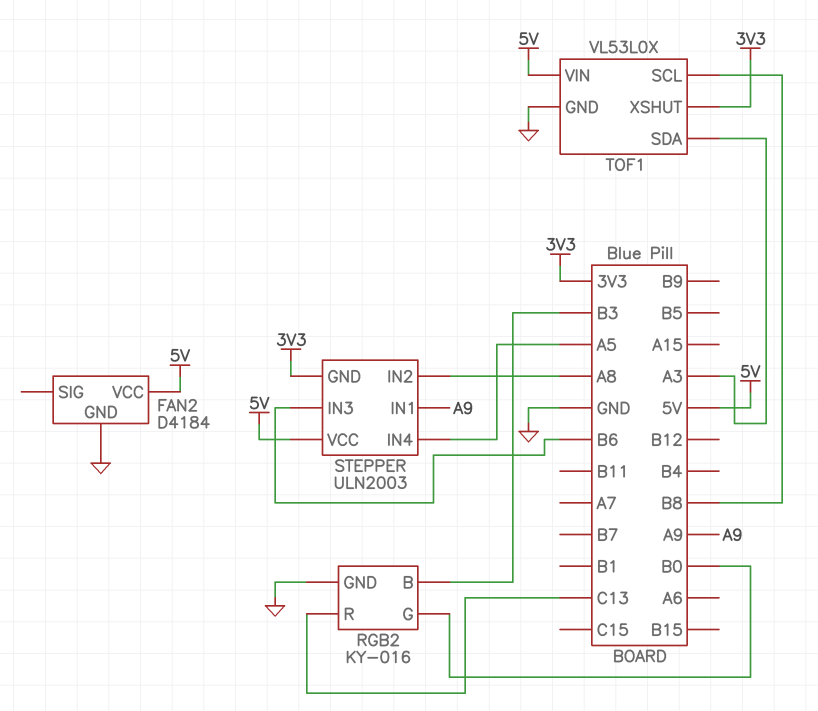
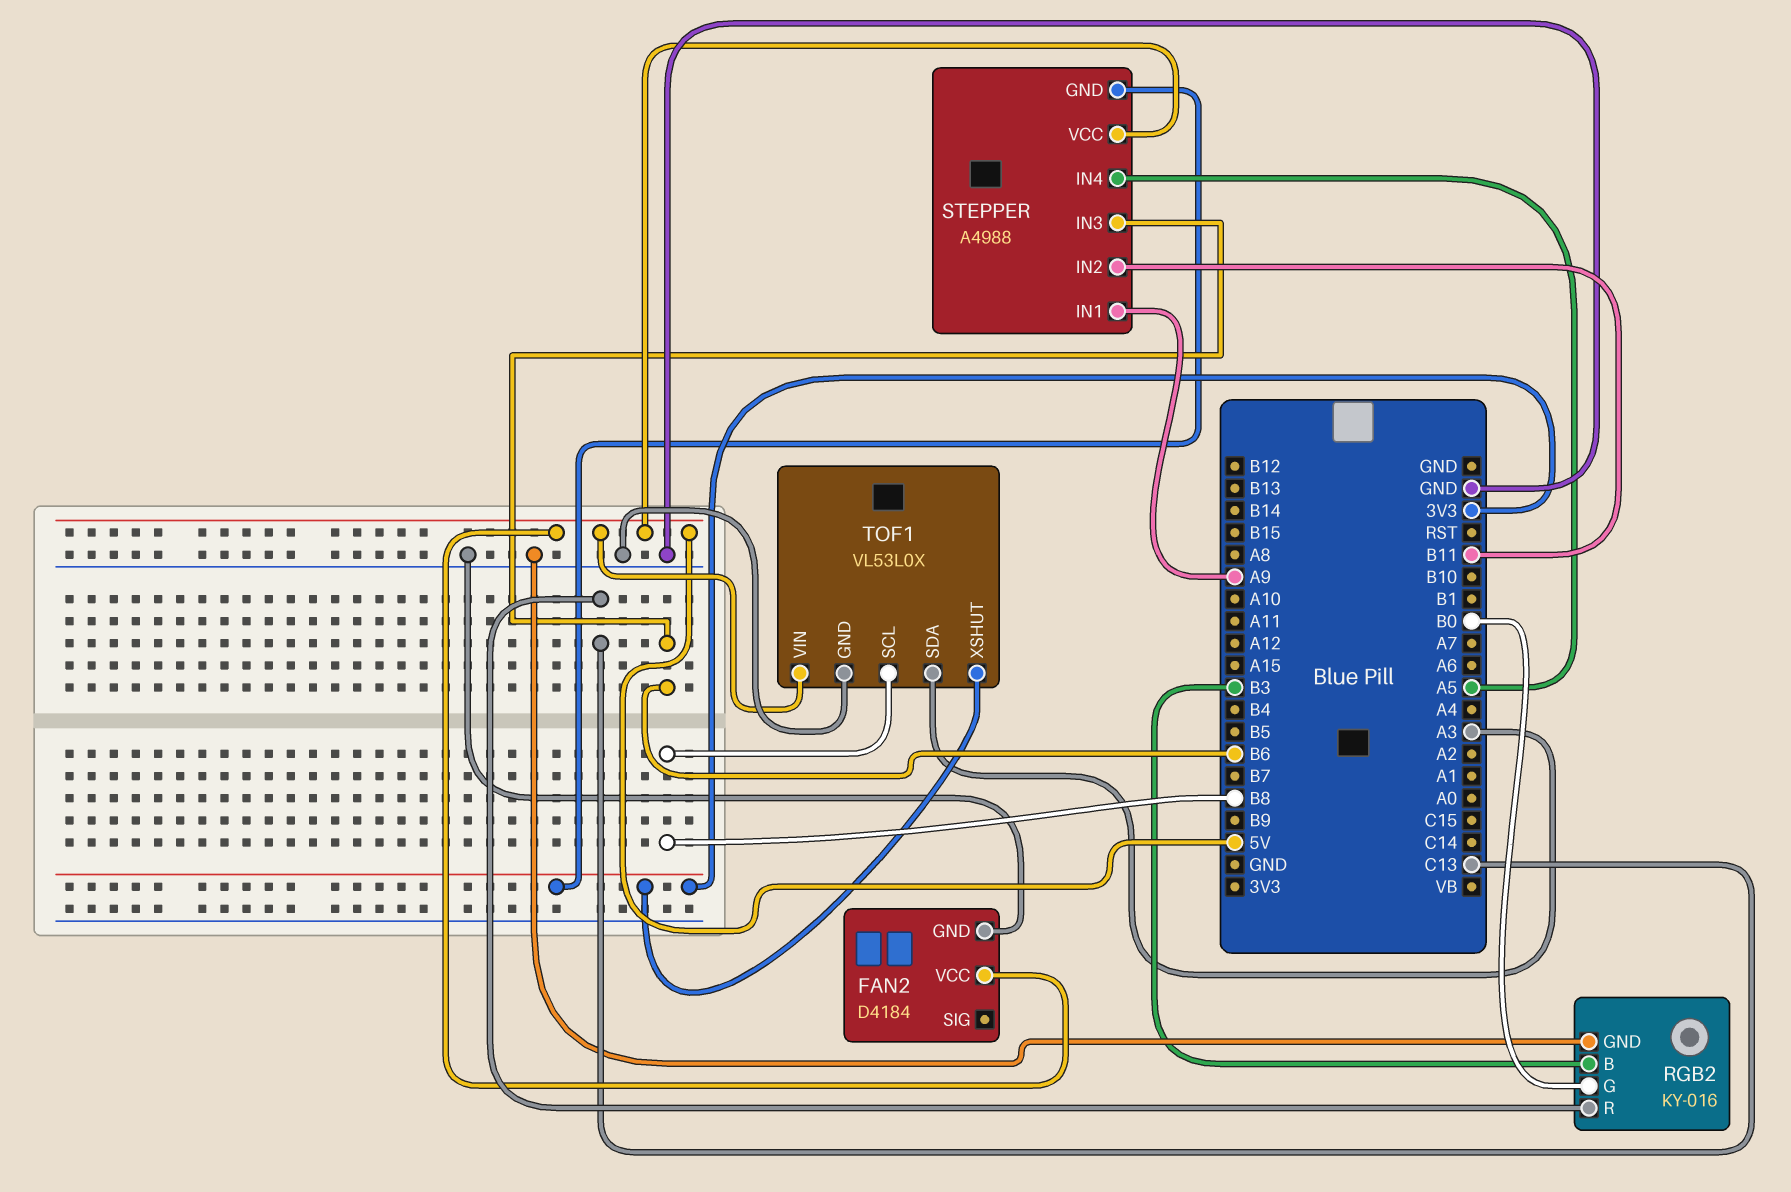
STEPPER: ULN2003 -> A4988
STEPPER pin IN2: A8 -> B11

